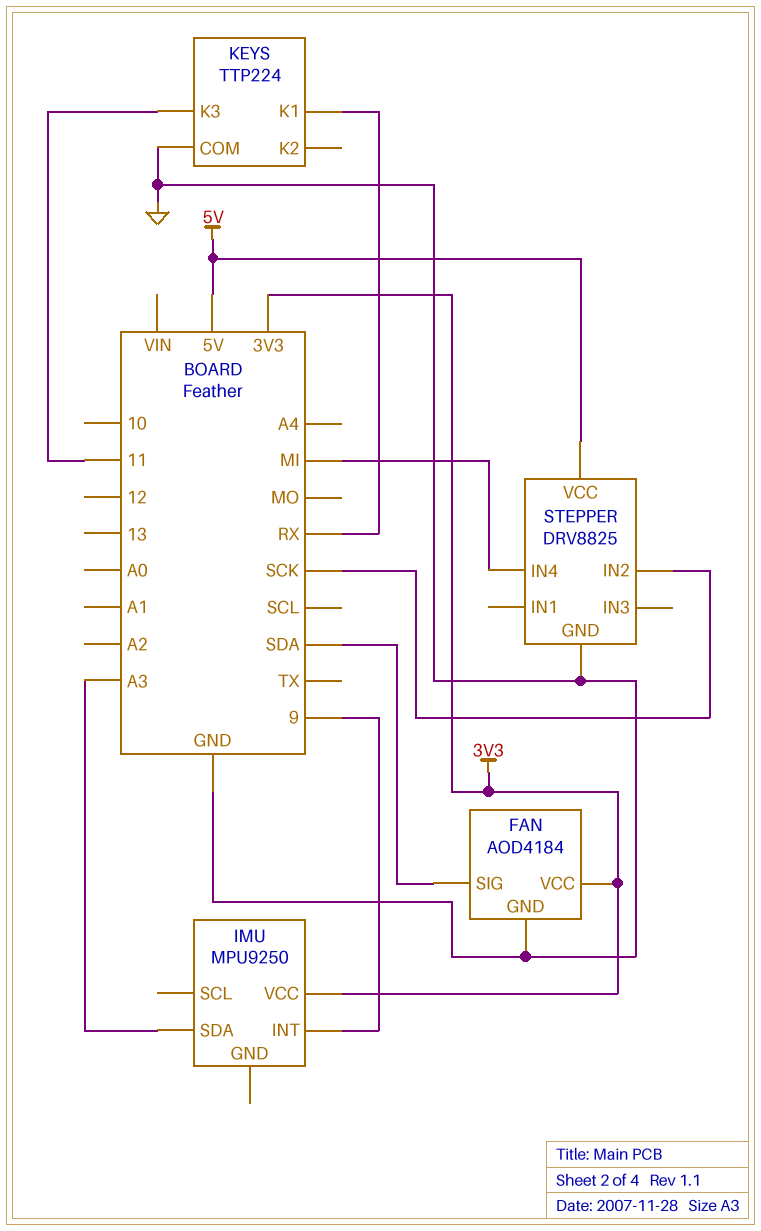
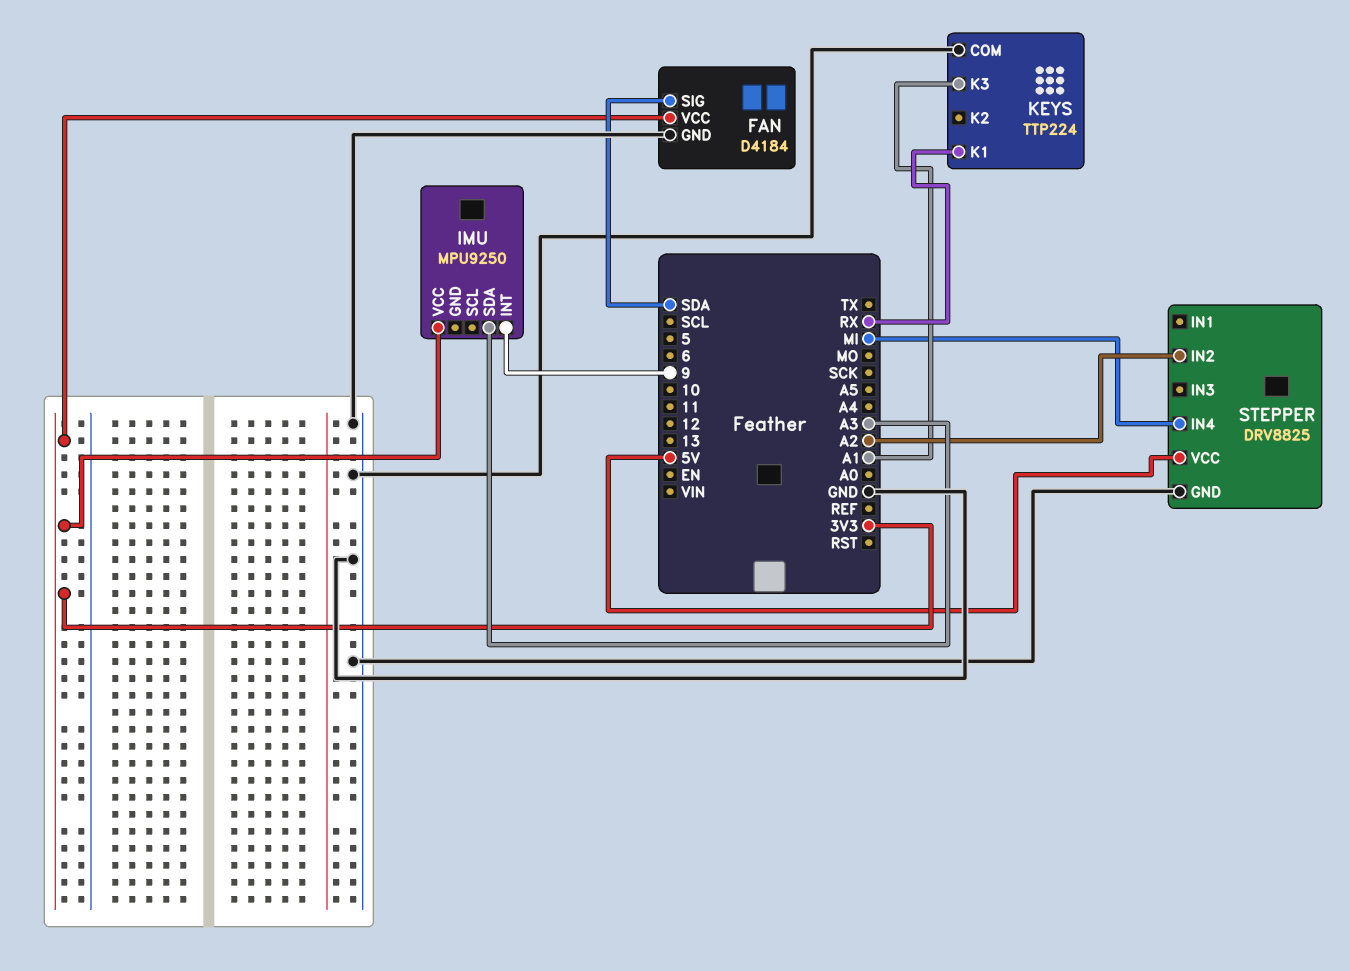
FAN: AOD4184 -> D4184
KEYS pin K3: 11 -> A1
STEPPER pin IN2: SCK -> A2

